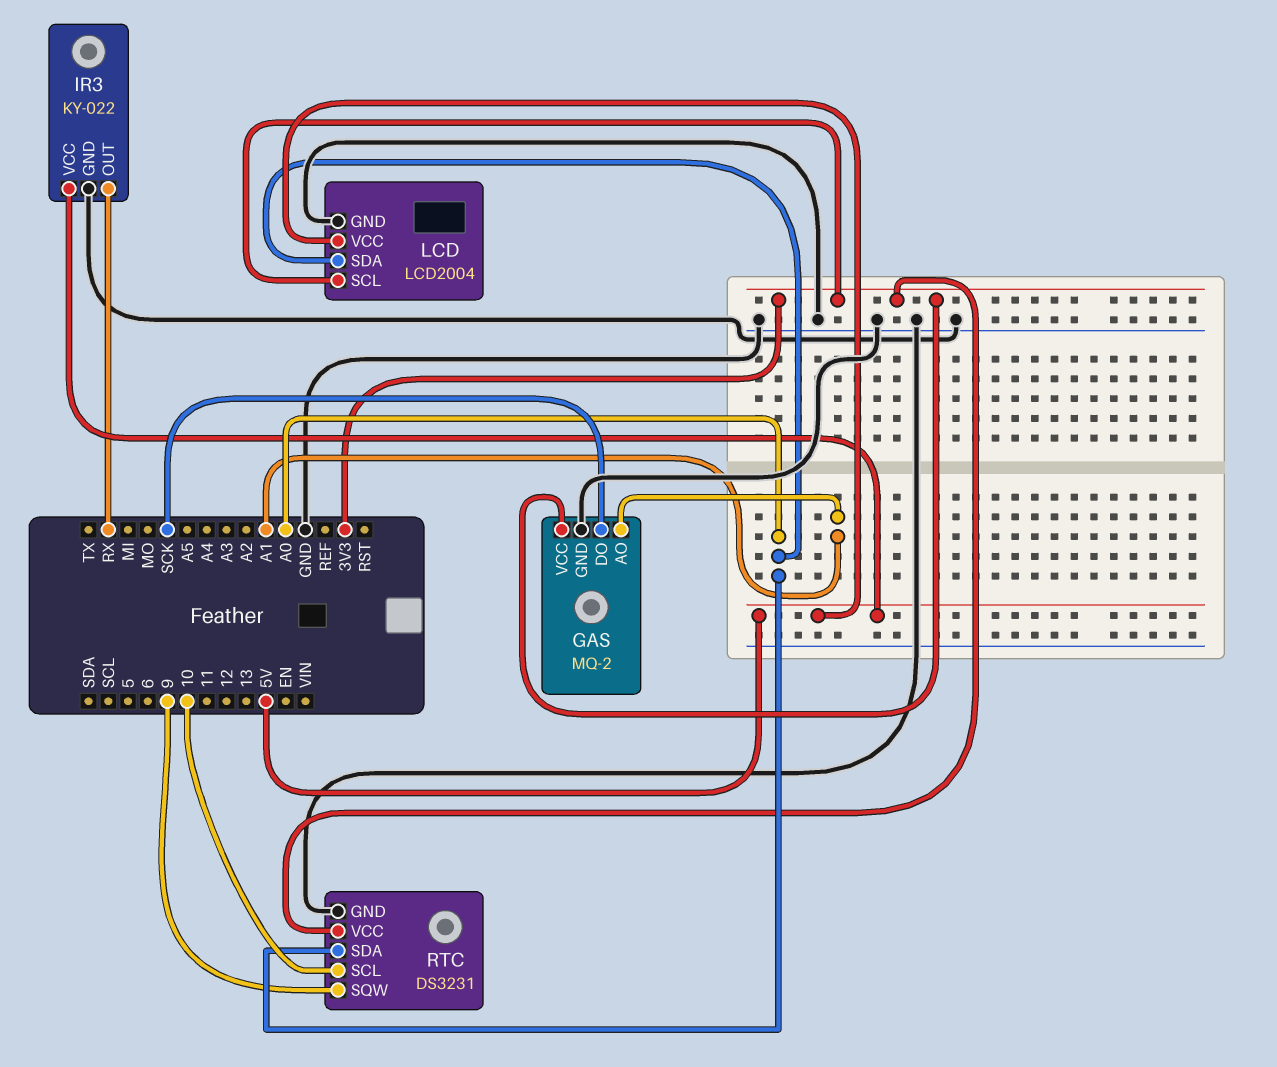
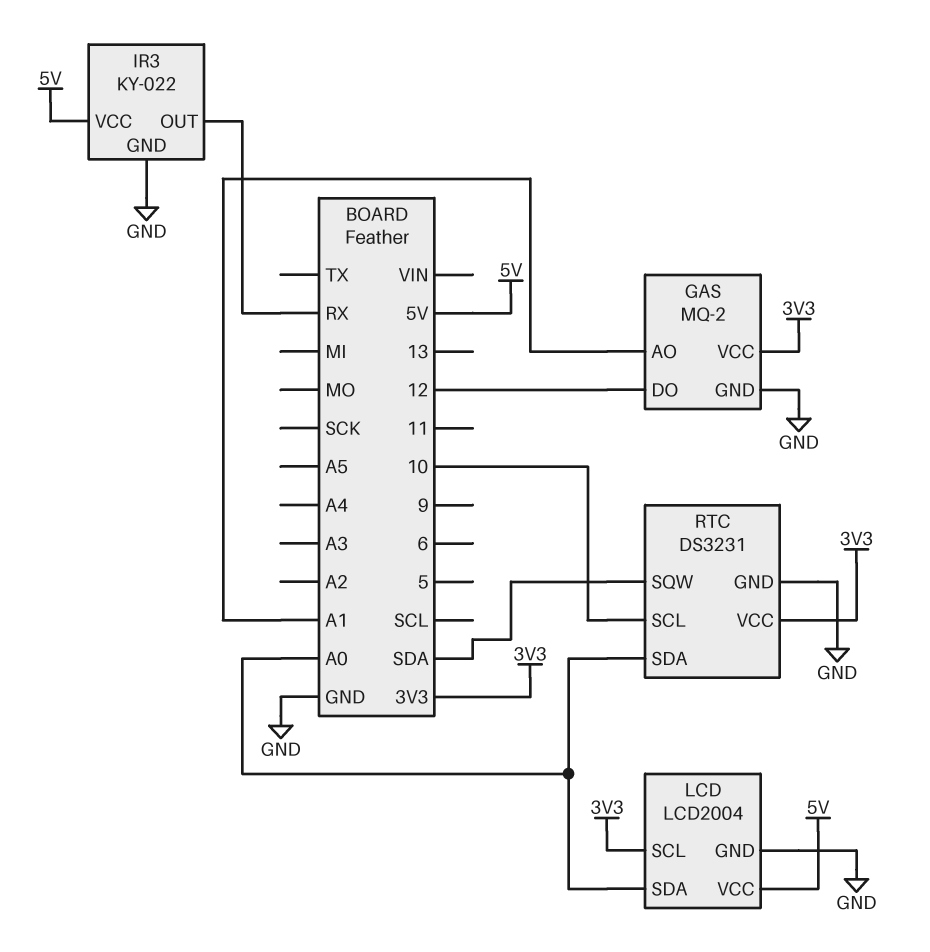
GAS pin DO: SCK -> 12
RTC pin SQW: 9 -> SDA

